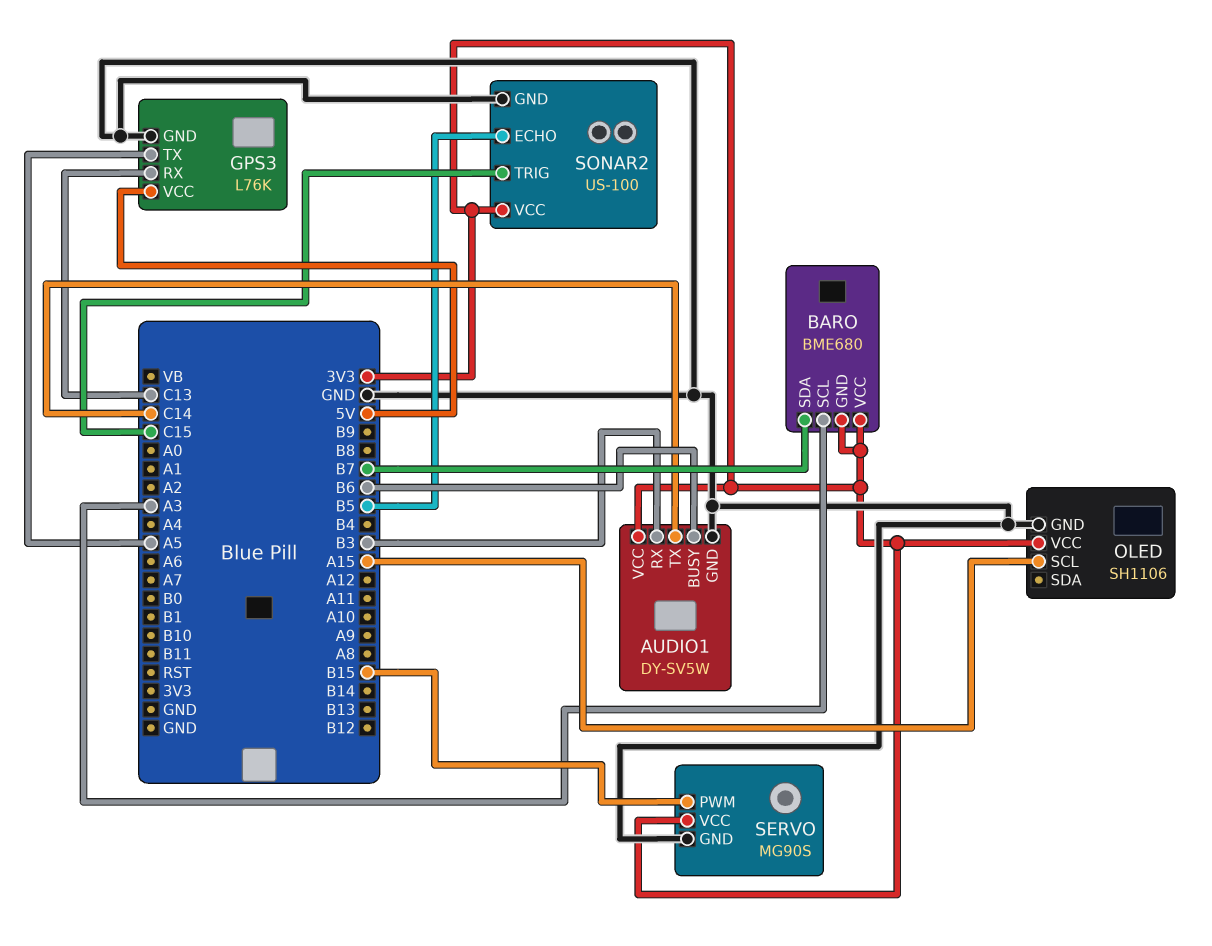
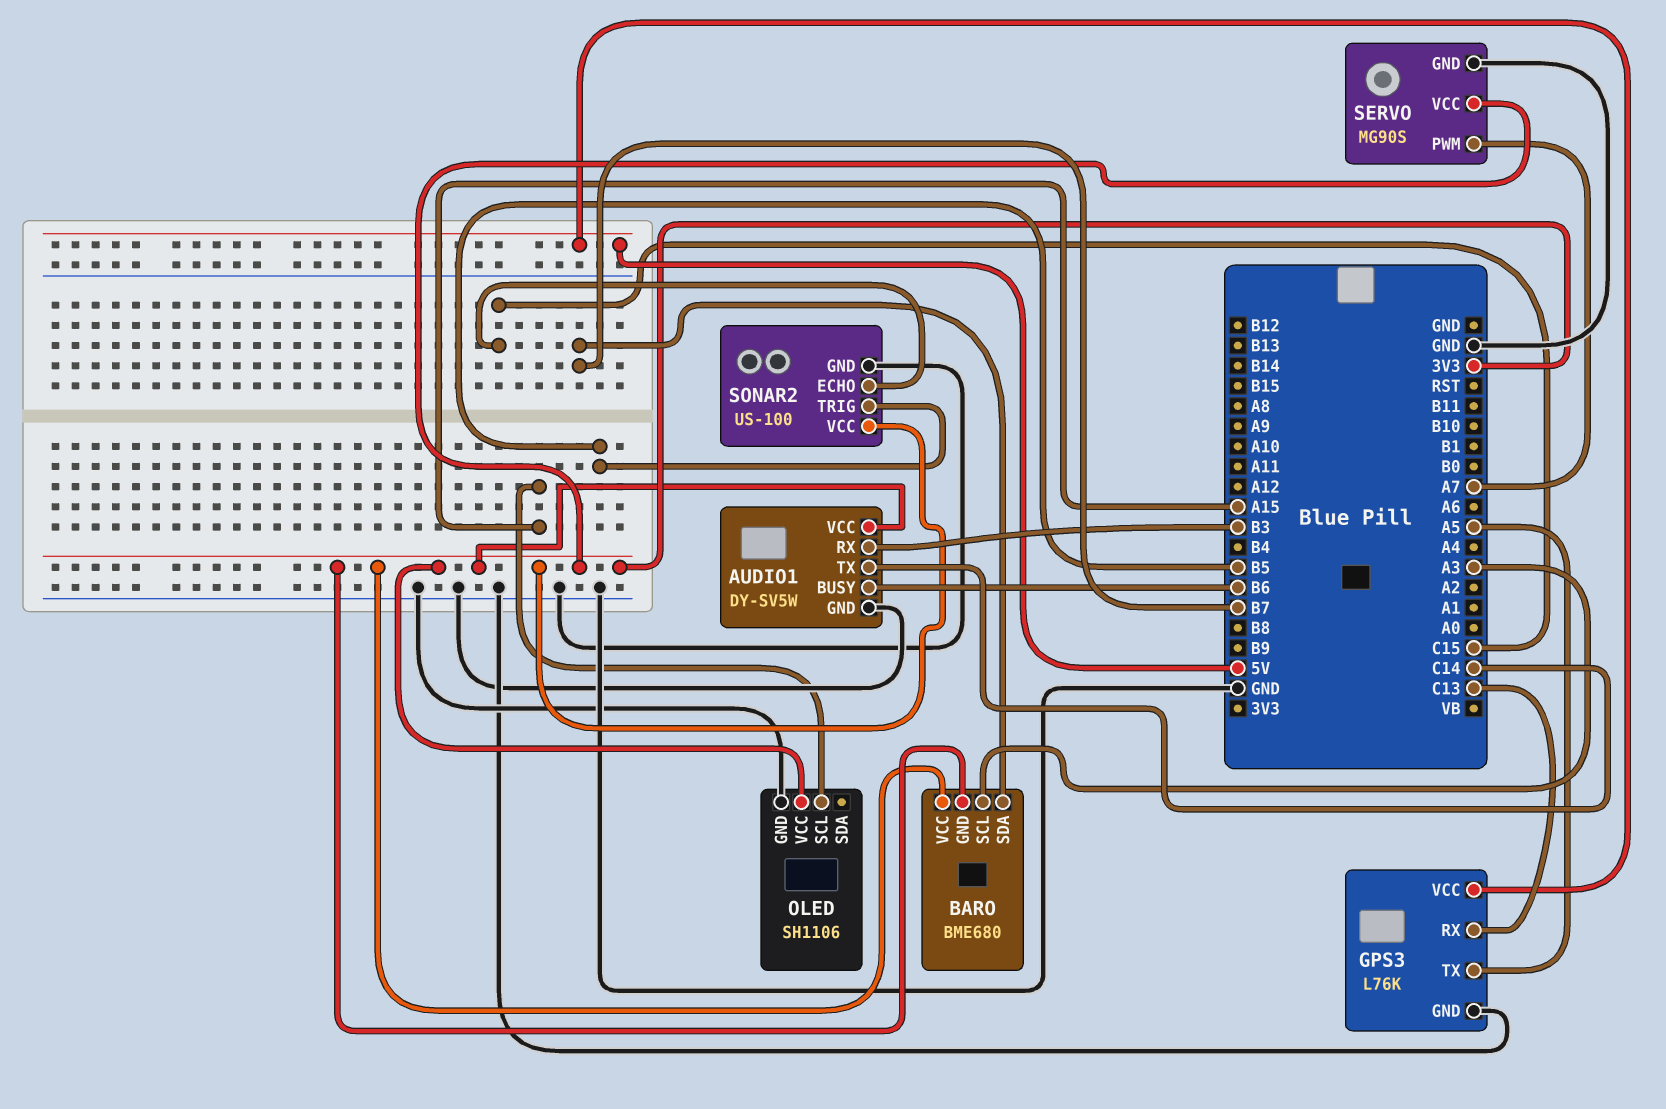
SERVO pin PWM: B15 -> A7
SONAR2 pin ECHO: B5 -> C15
SONAR2 pin TRIG: C15 -> B5

